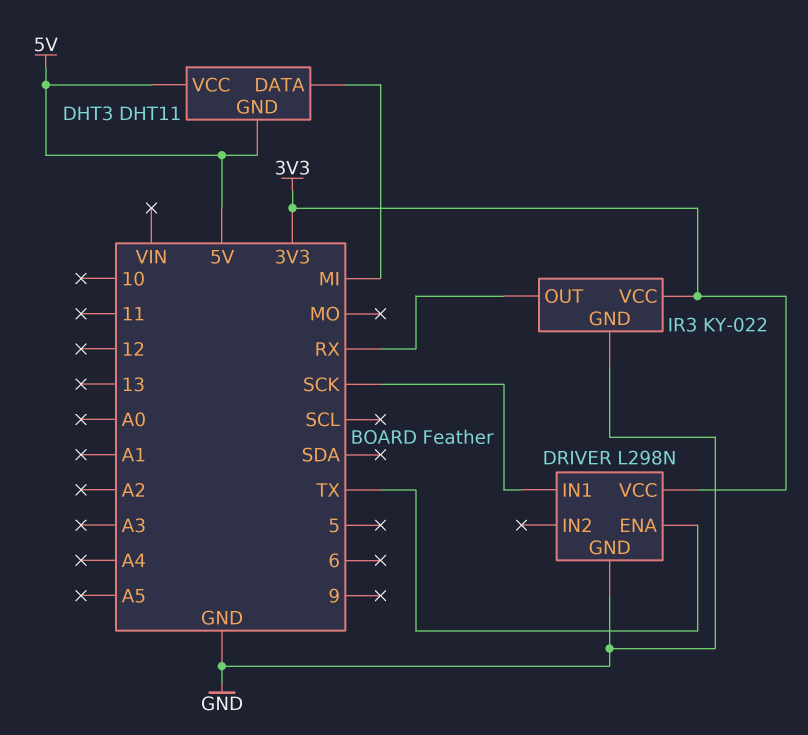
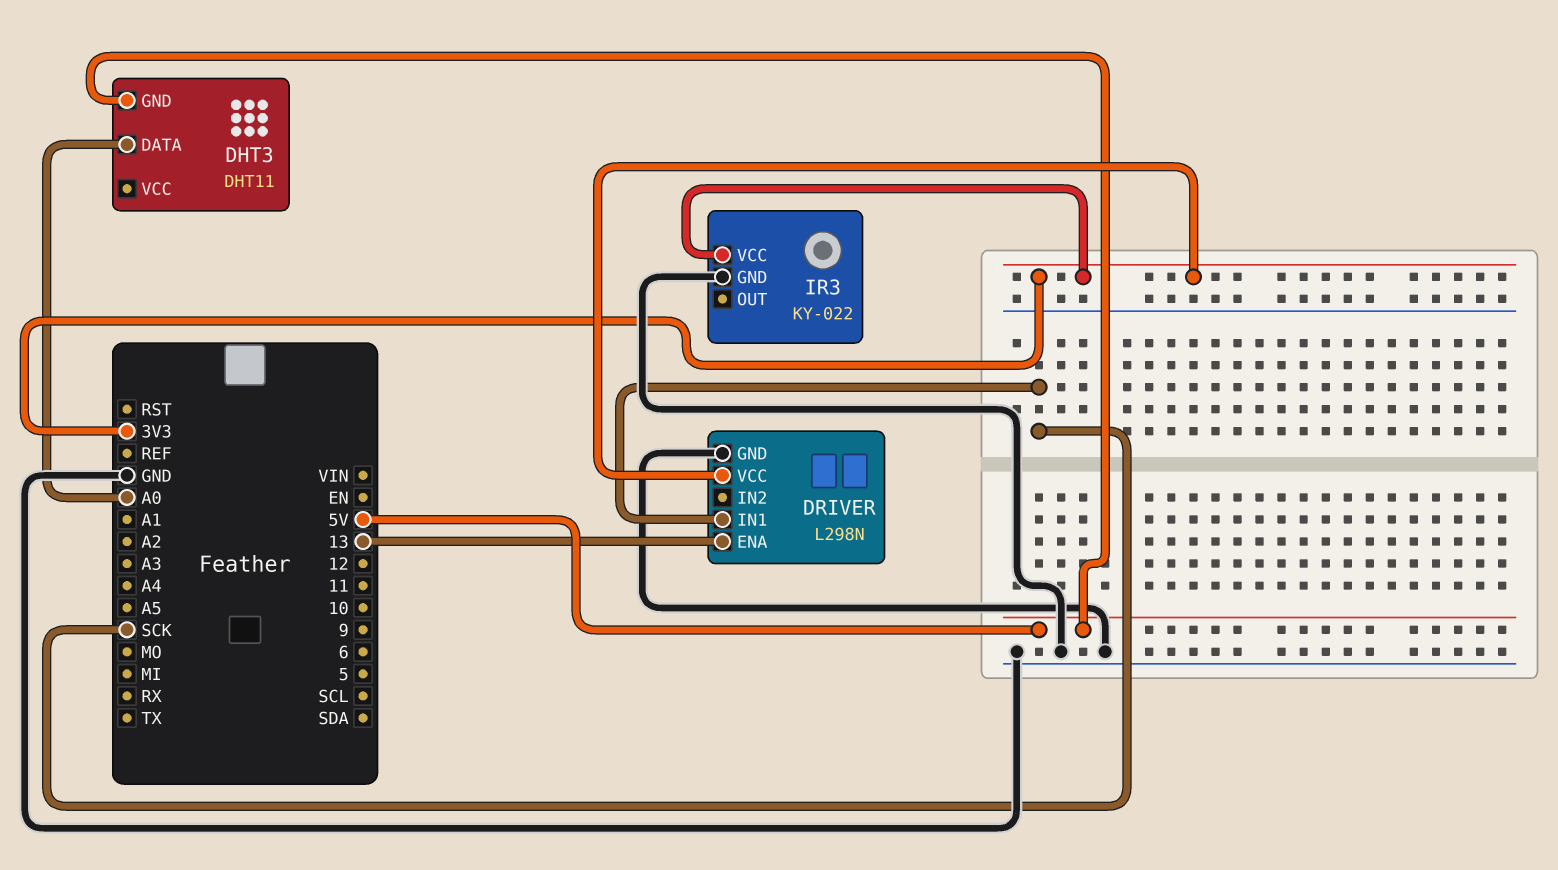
DHT3 pin DATA: MI -> A0
DHT3 pin VCC: 5V -> none
DRIVER pin ENA: TX -> 13
IR3 pin OUT: RX -> none

